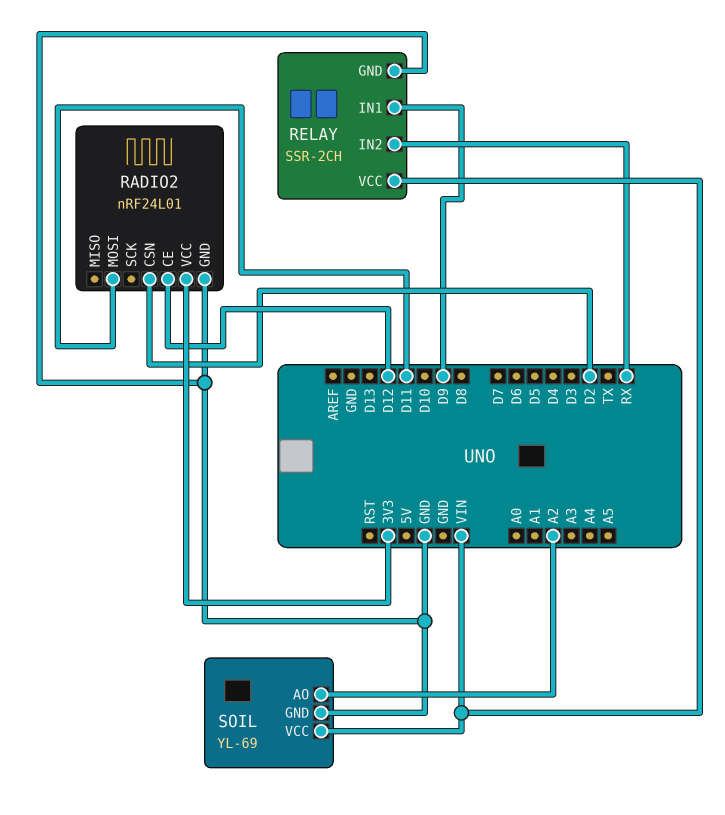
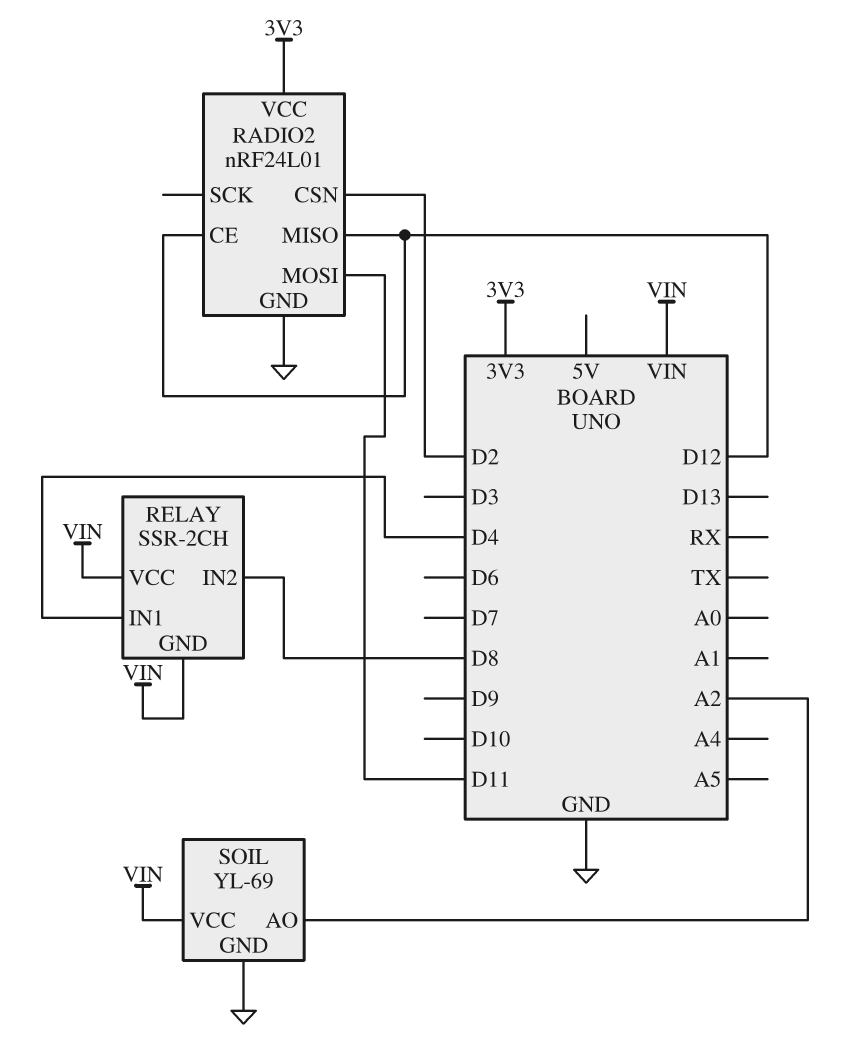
RADIO2 pin MISO: none -> D12
RELAY pin GND: GND -> VIN
RELAY pin IN1: D9 -> D4
RELAY pin IN2: RX -> D8

